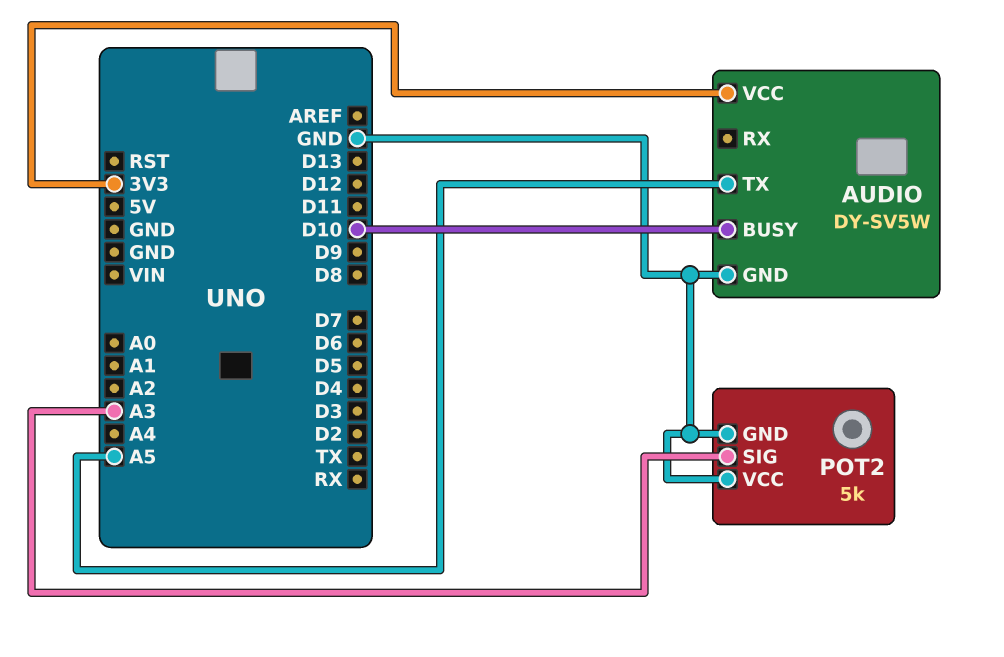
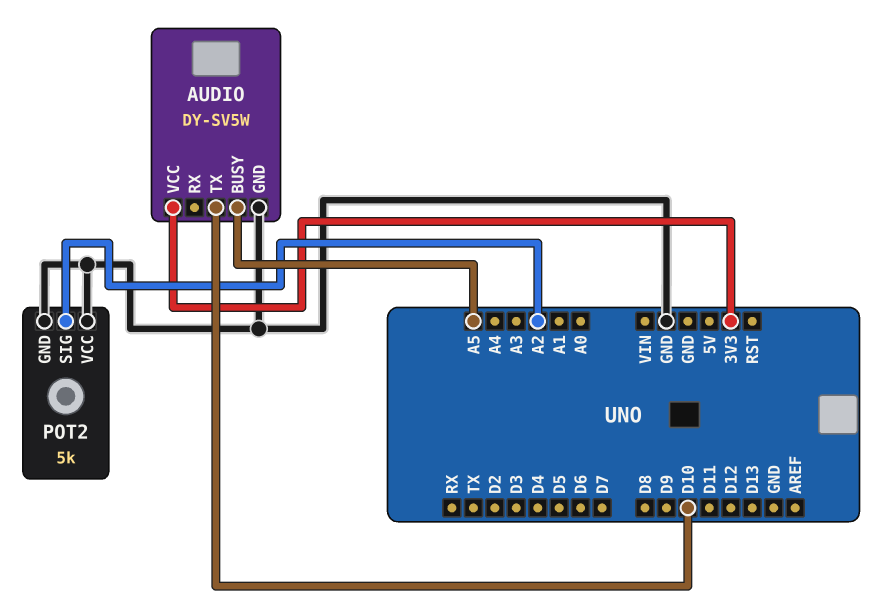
AUDIO pin BUSY: D10 -> A5
AUDIO pin TX: A5 -> D10
POT2 pin SIG: A3 -> A2

